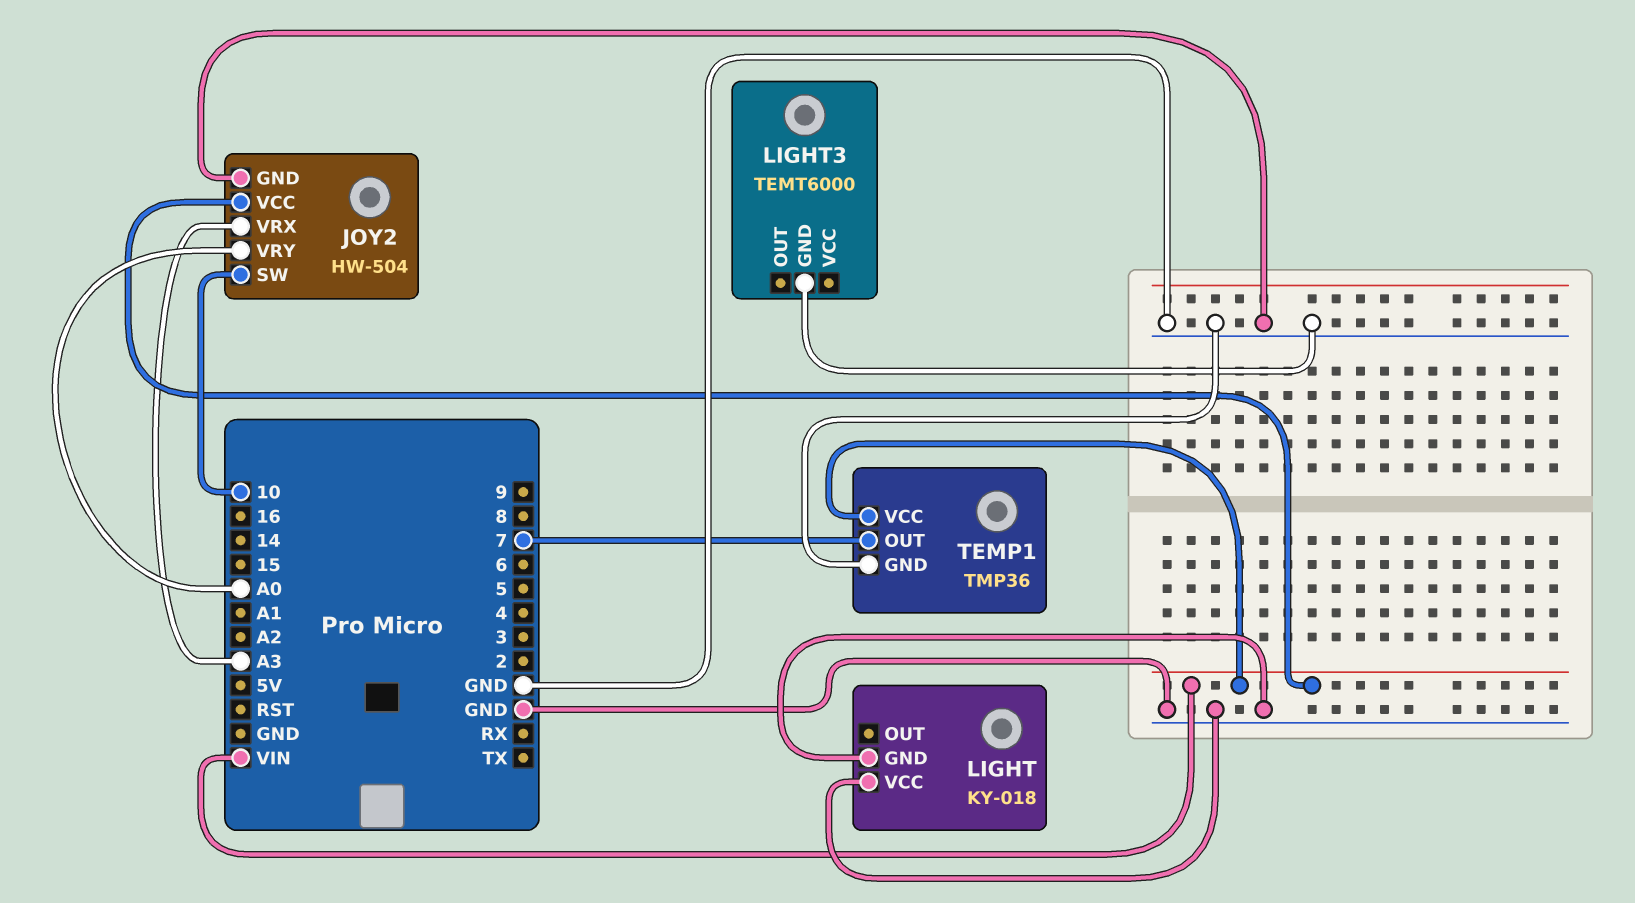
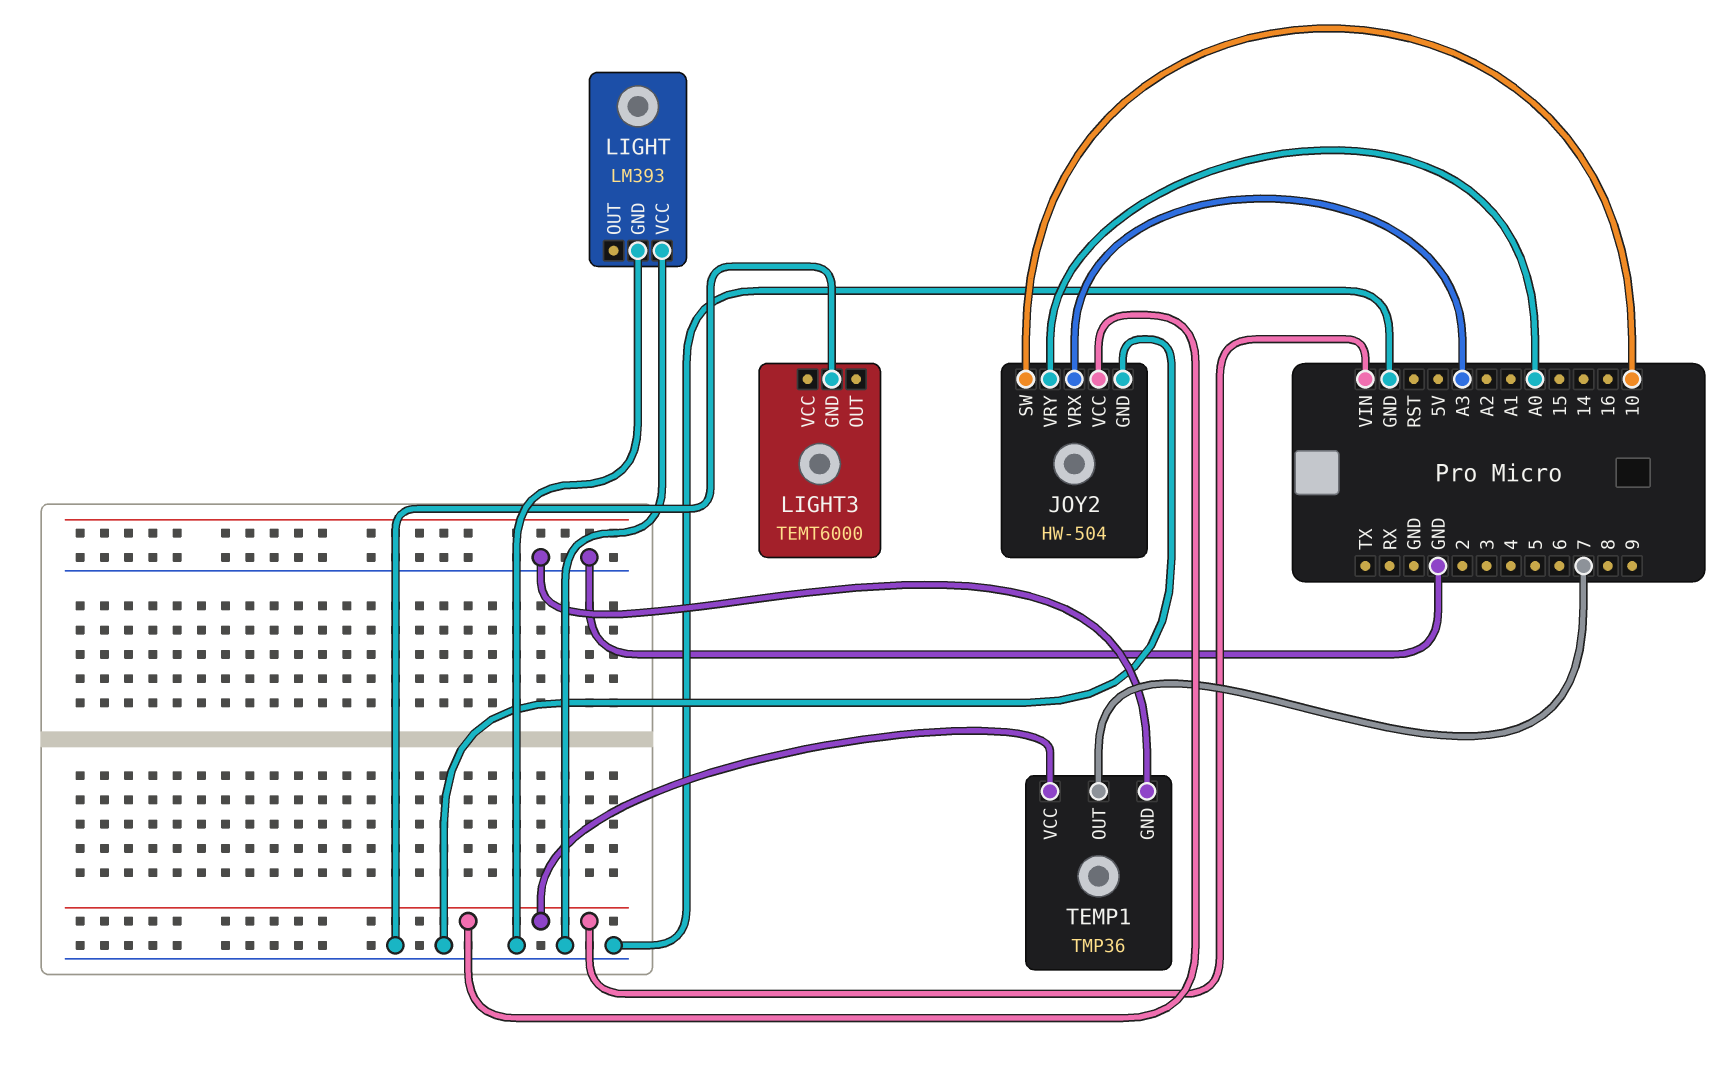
LIGHT: KY-018 -> LM393

